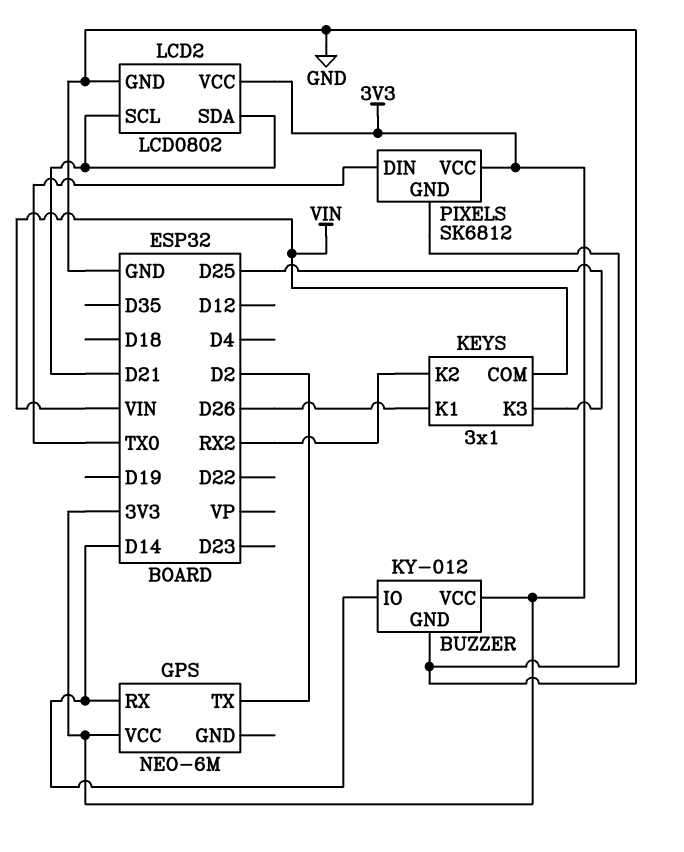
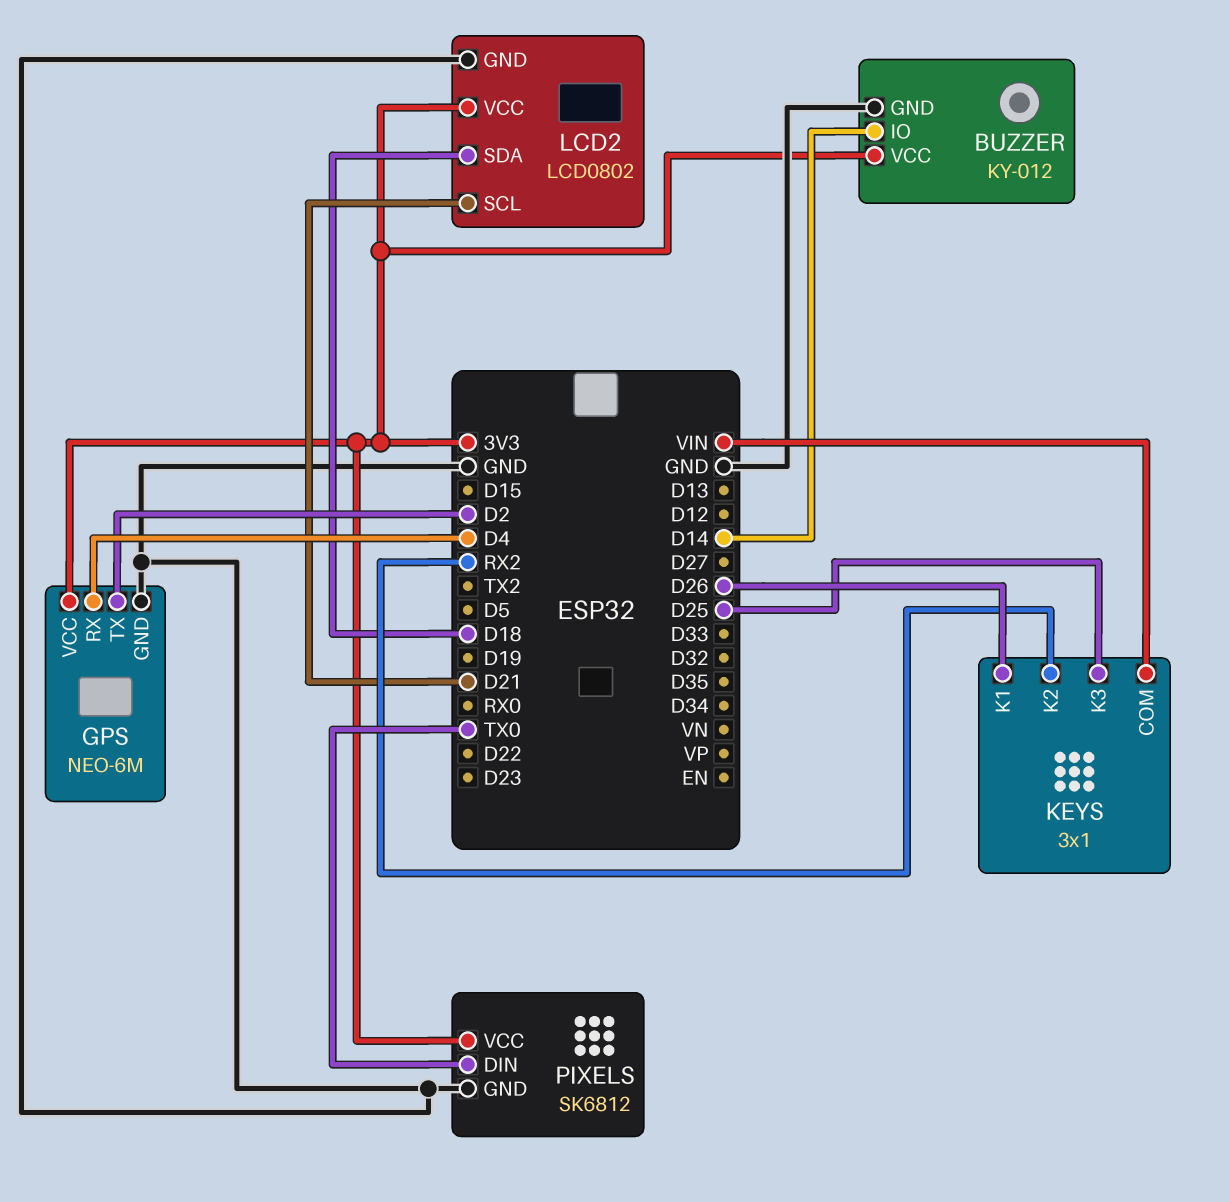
GPS pin GND: none -> GND
GPS pin RX: D14 -> D4
LCD2 pin SDA: D21 -> D18

